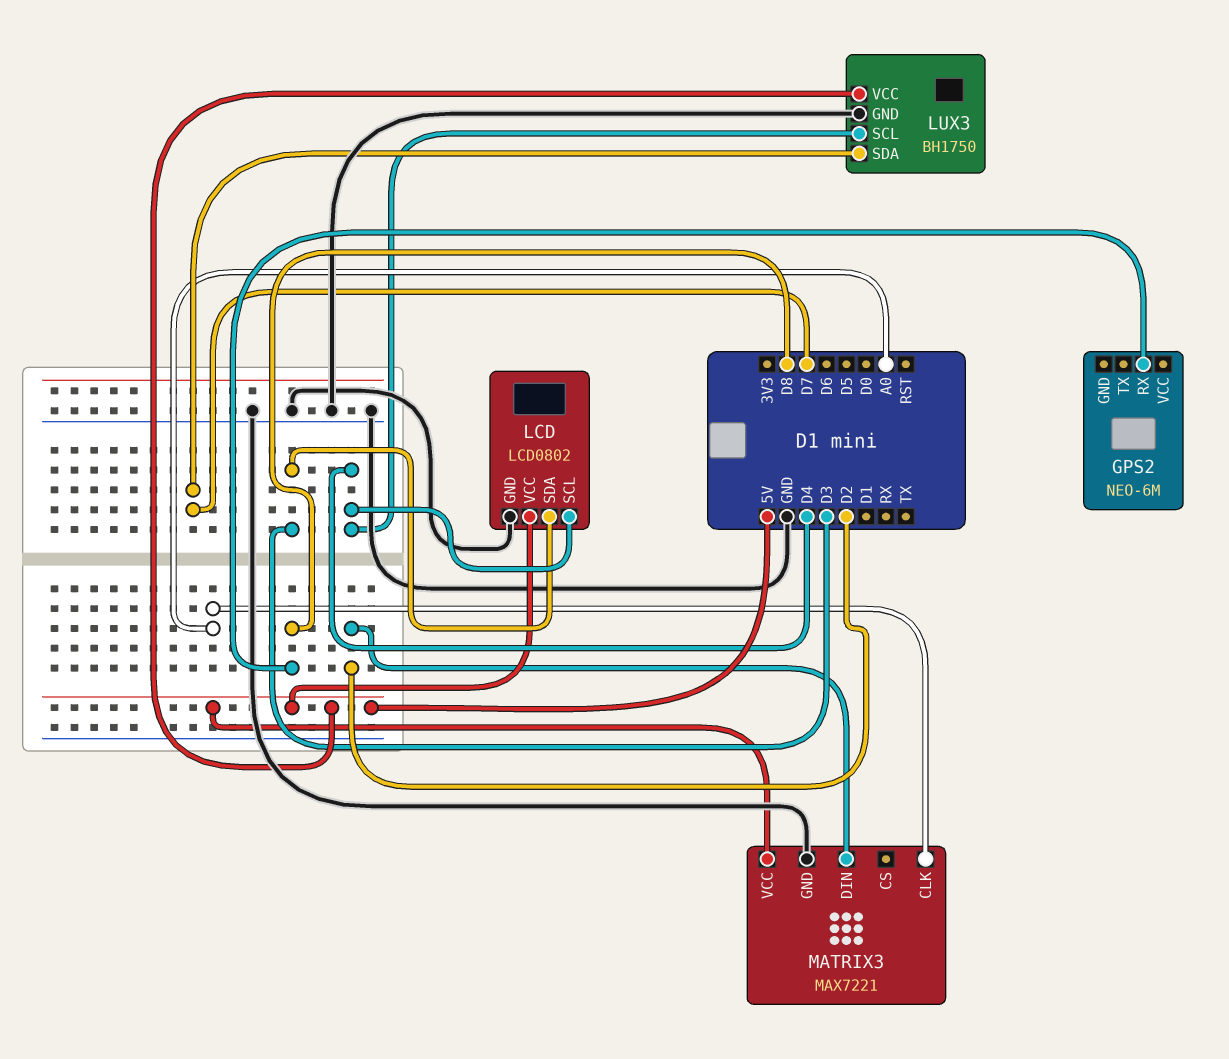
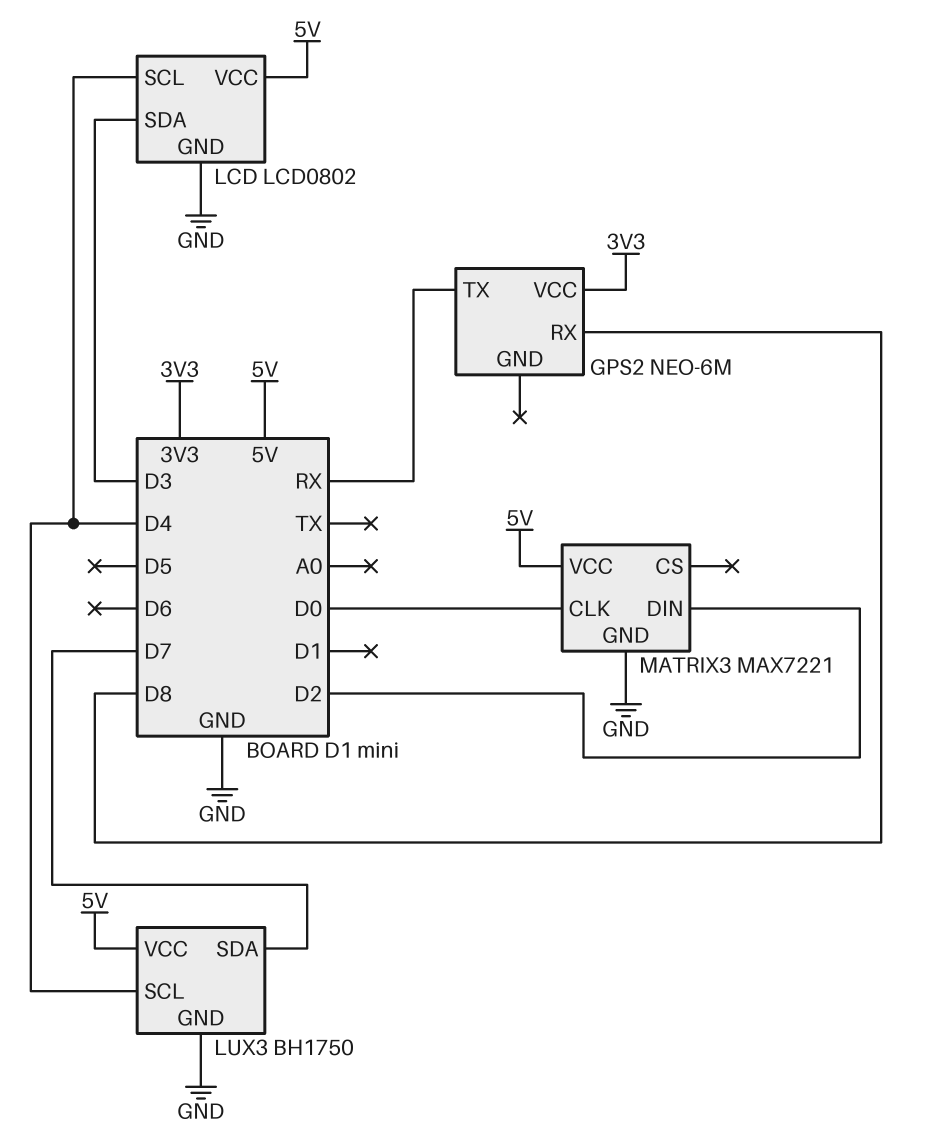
GPS2 pin TX: none -> RX
GPS2 pin VCC: none -> 3V3
MATRIX3 pin CLK: A0 -> D0

